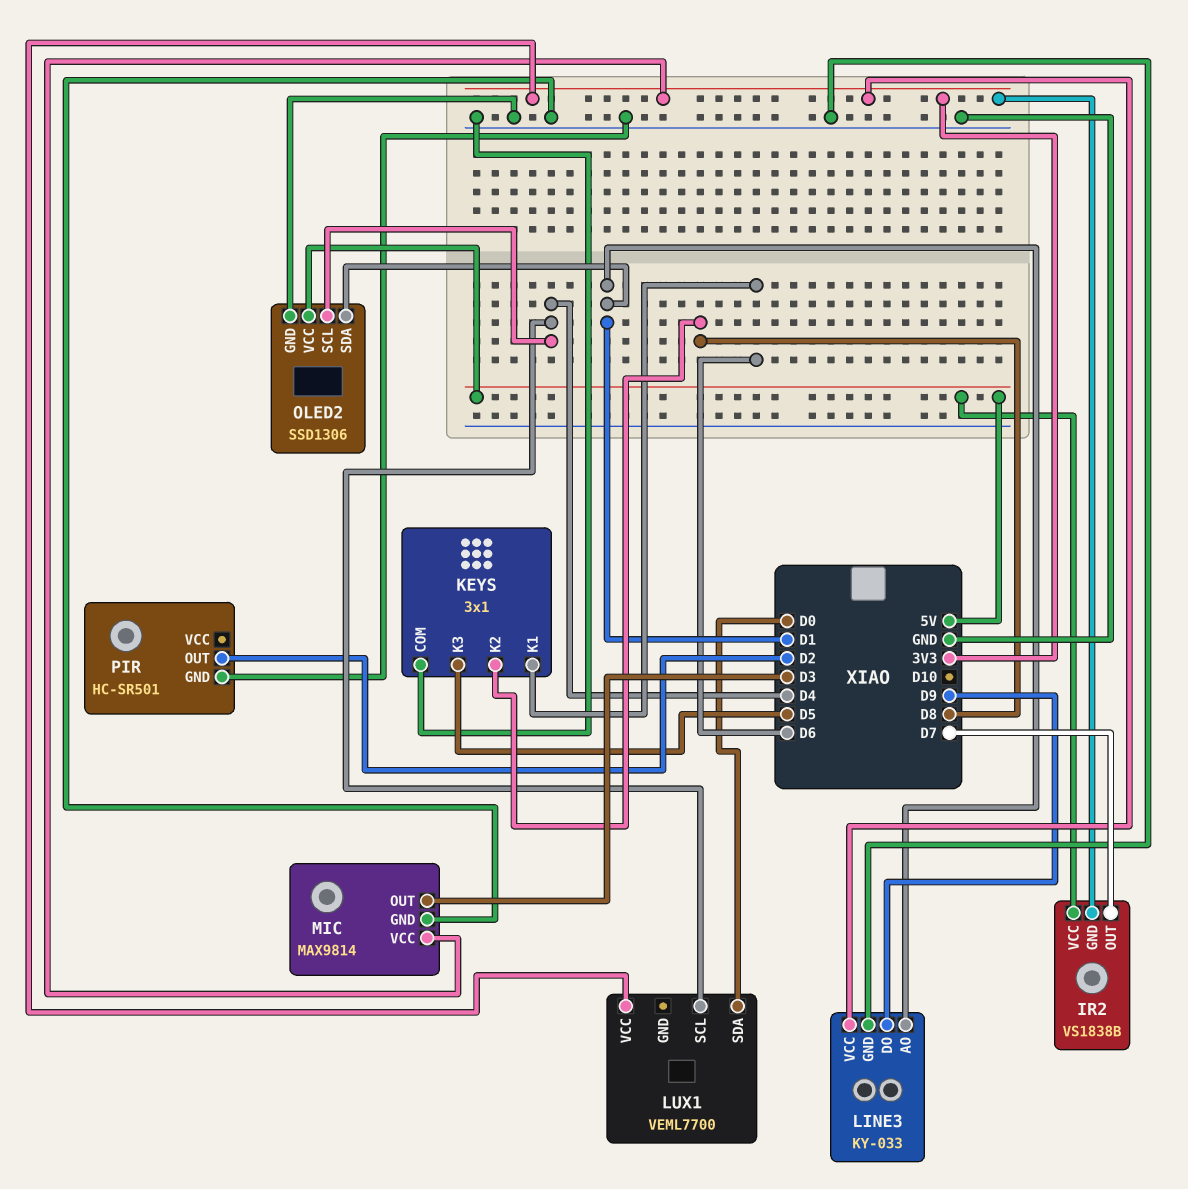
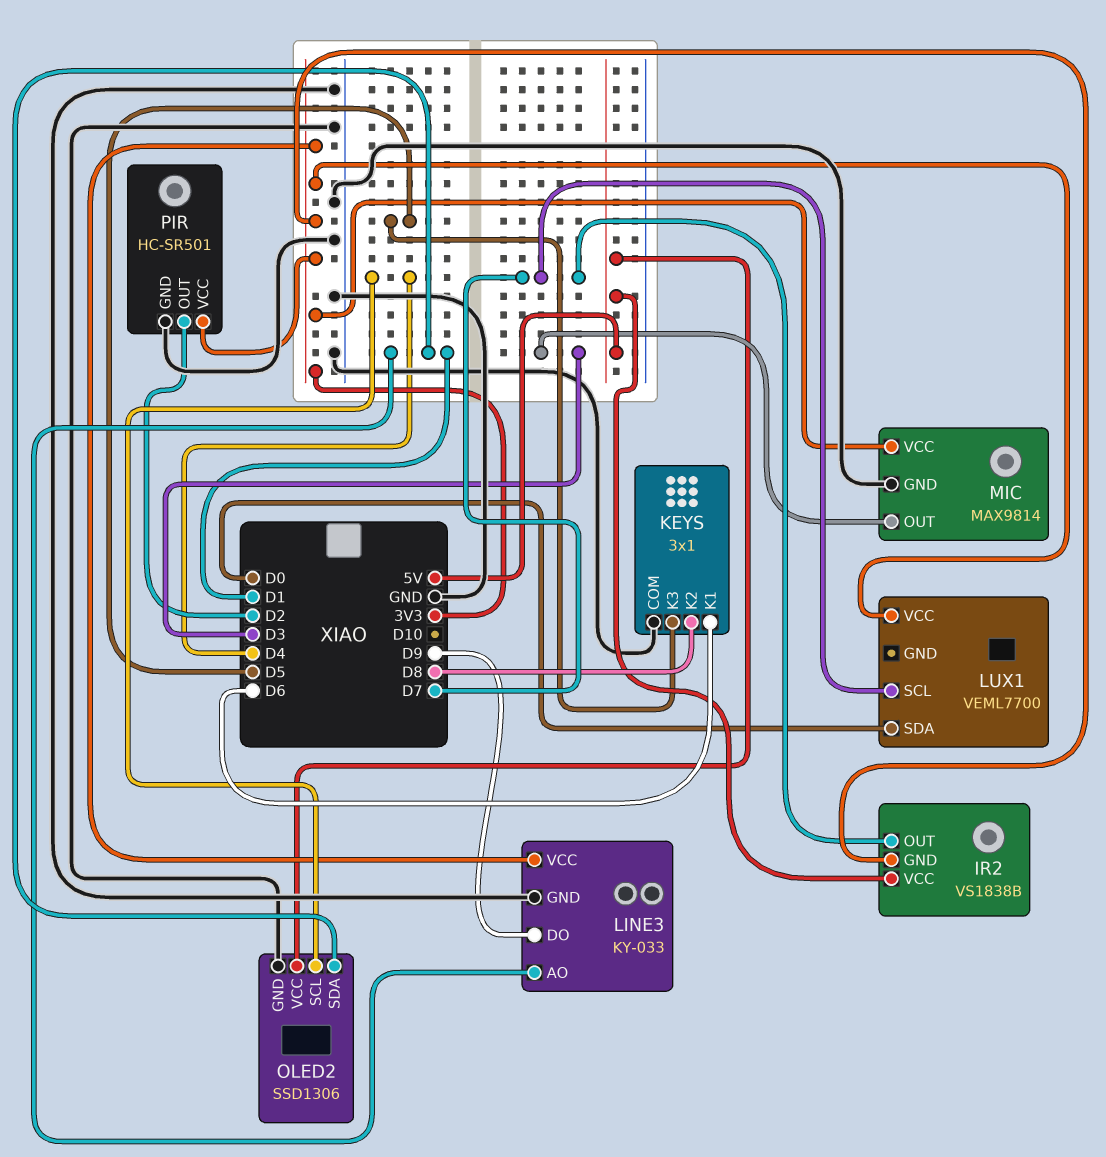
LUX1 pin SCL: D4 -> D7
PIR pin VCC: none -> 3V3

